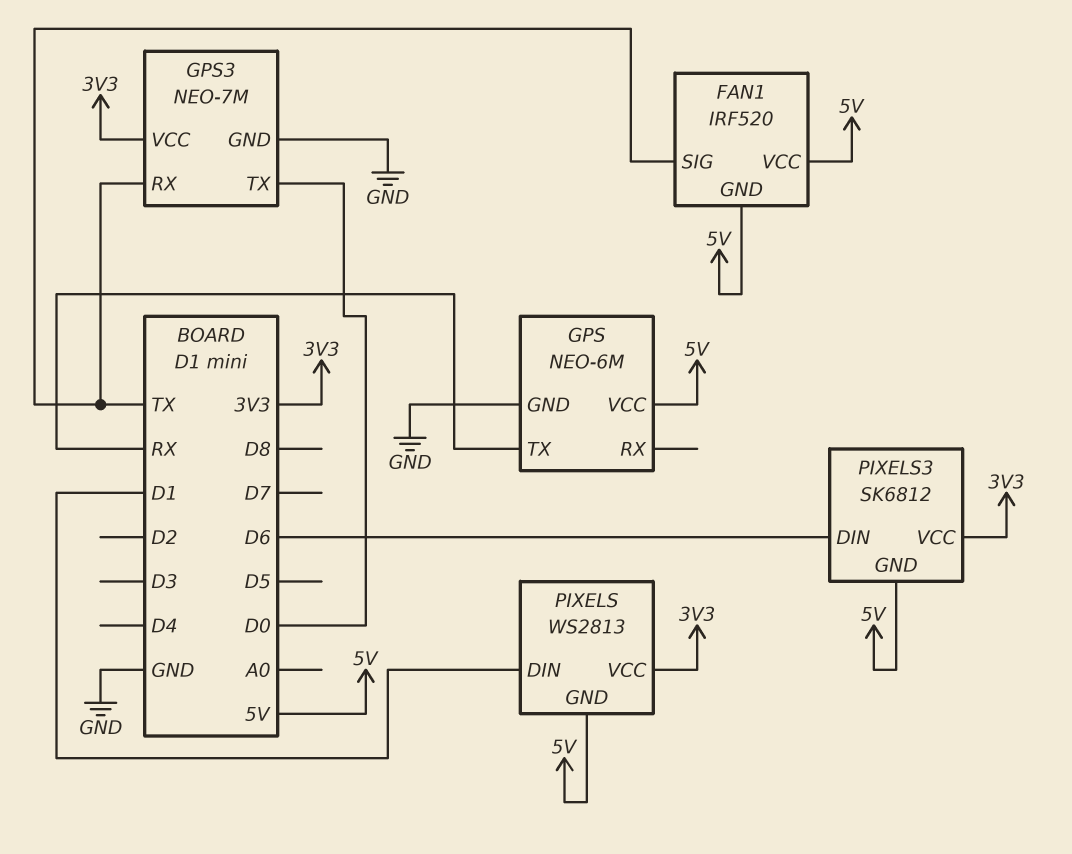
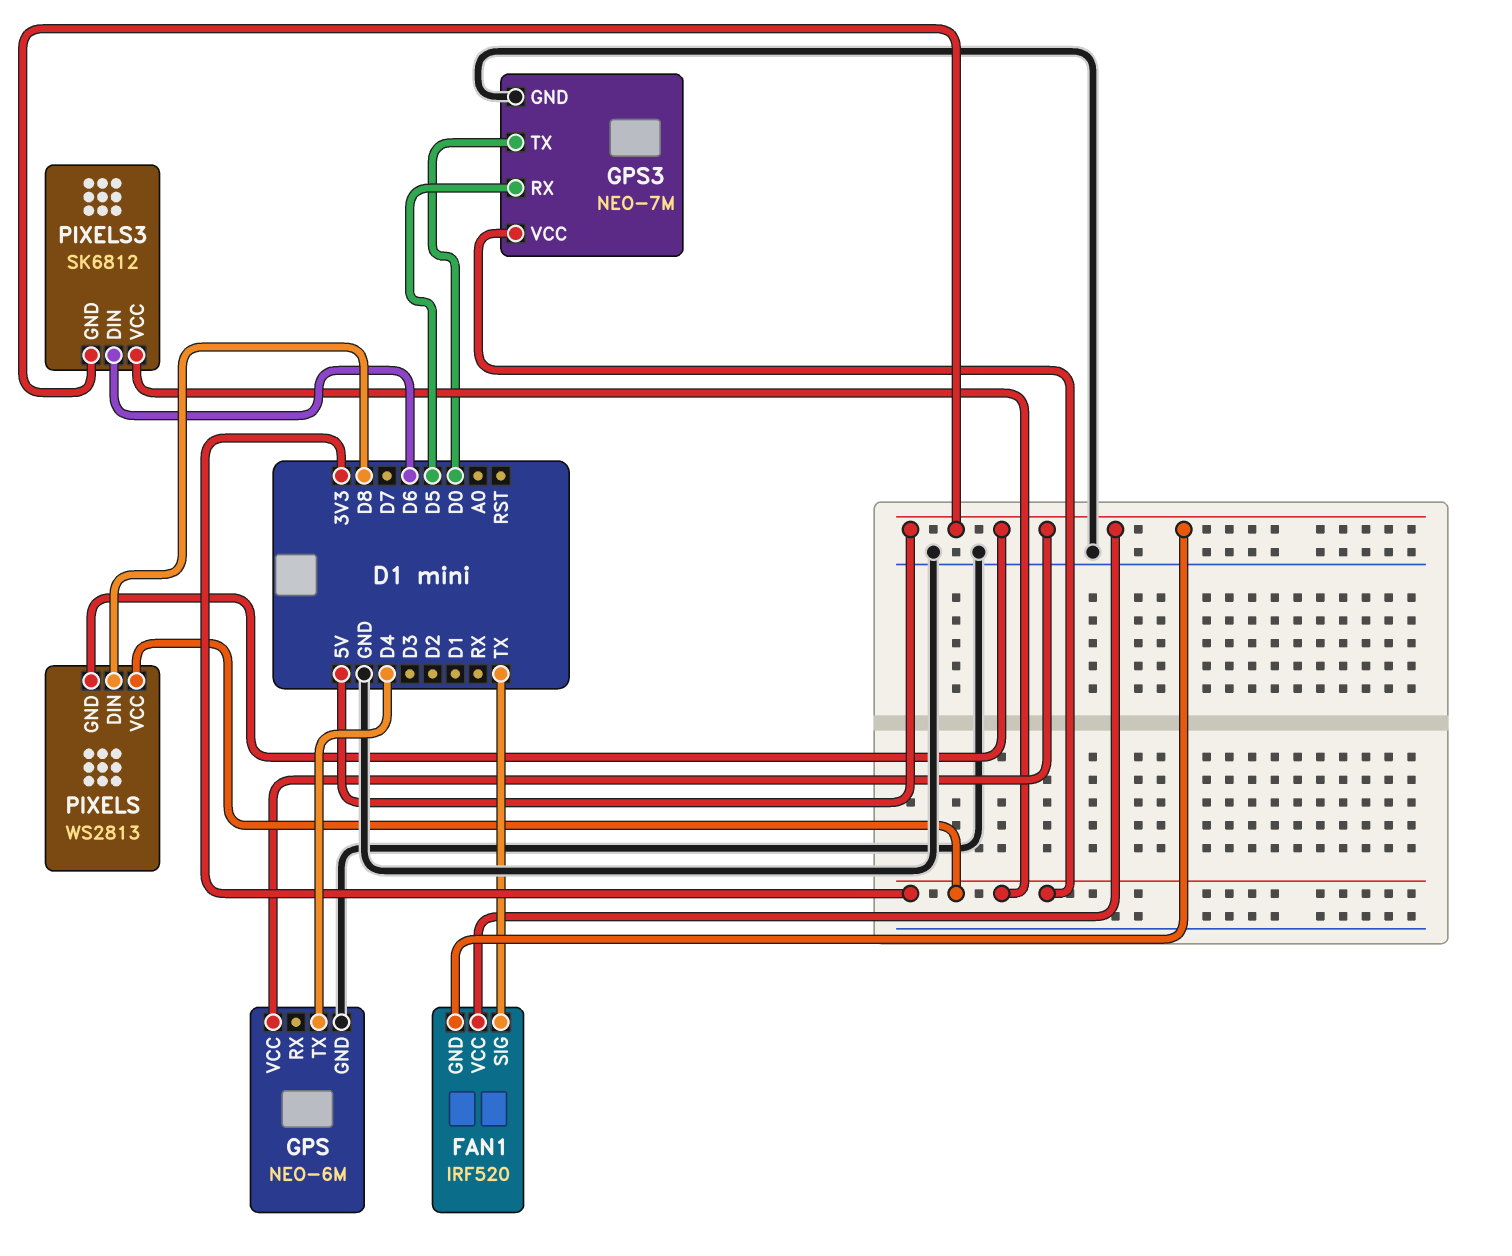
GPS pin TX: RX -> D4
GPS3 pin RX: TX -> D5
PIXELS pin DIN: D1 -> D8

